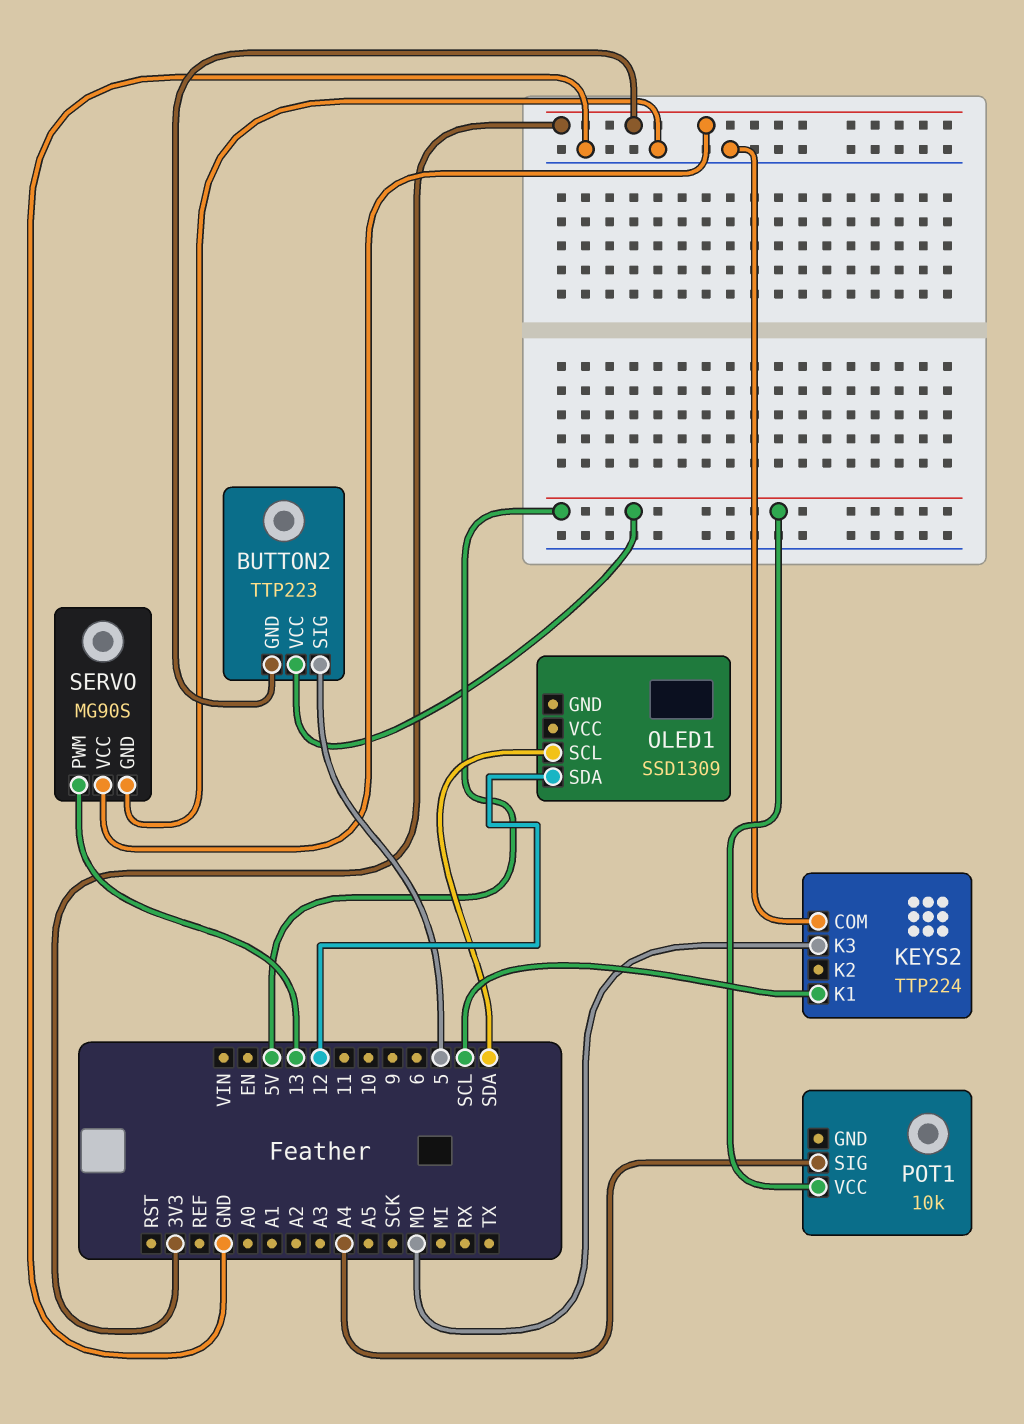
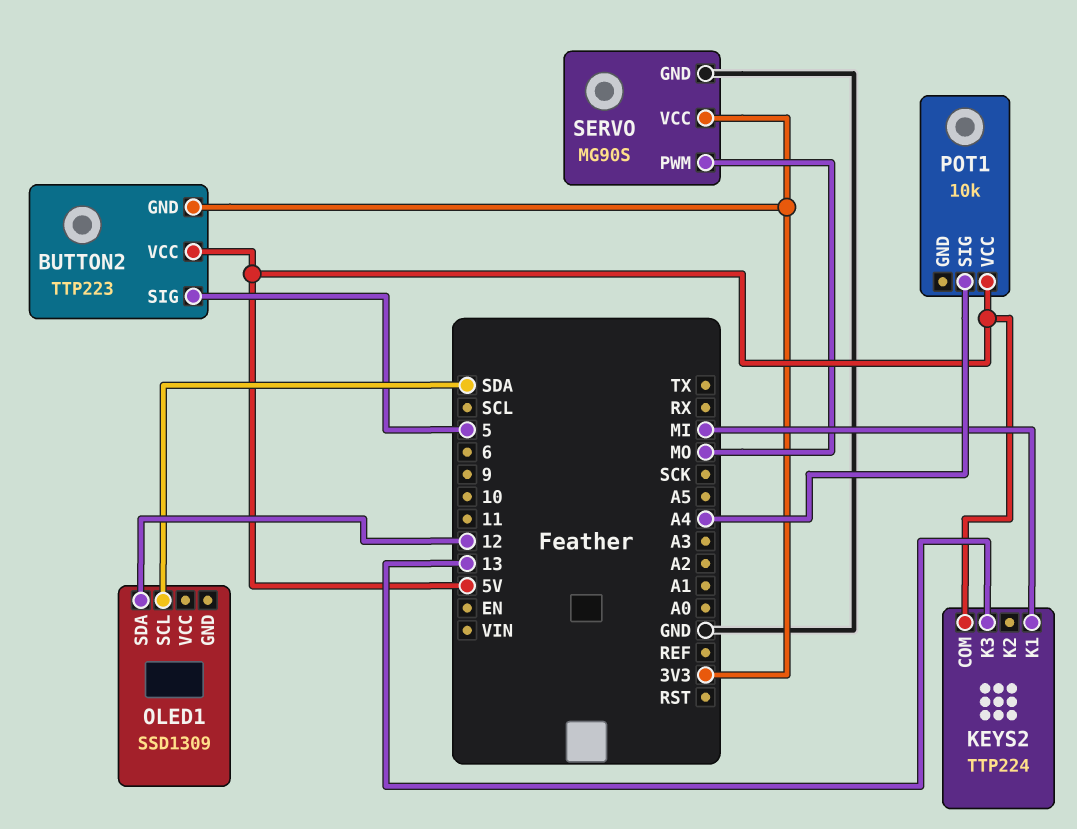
KEYS2 pin COM: GND -> 5V
KEYS2 pin K1: SCL -> MI
KEYS2 pin K3: MO -> 13
SERVO pin PWM: 13 -> MO

